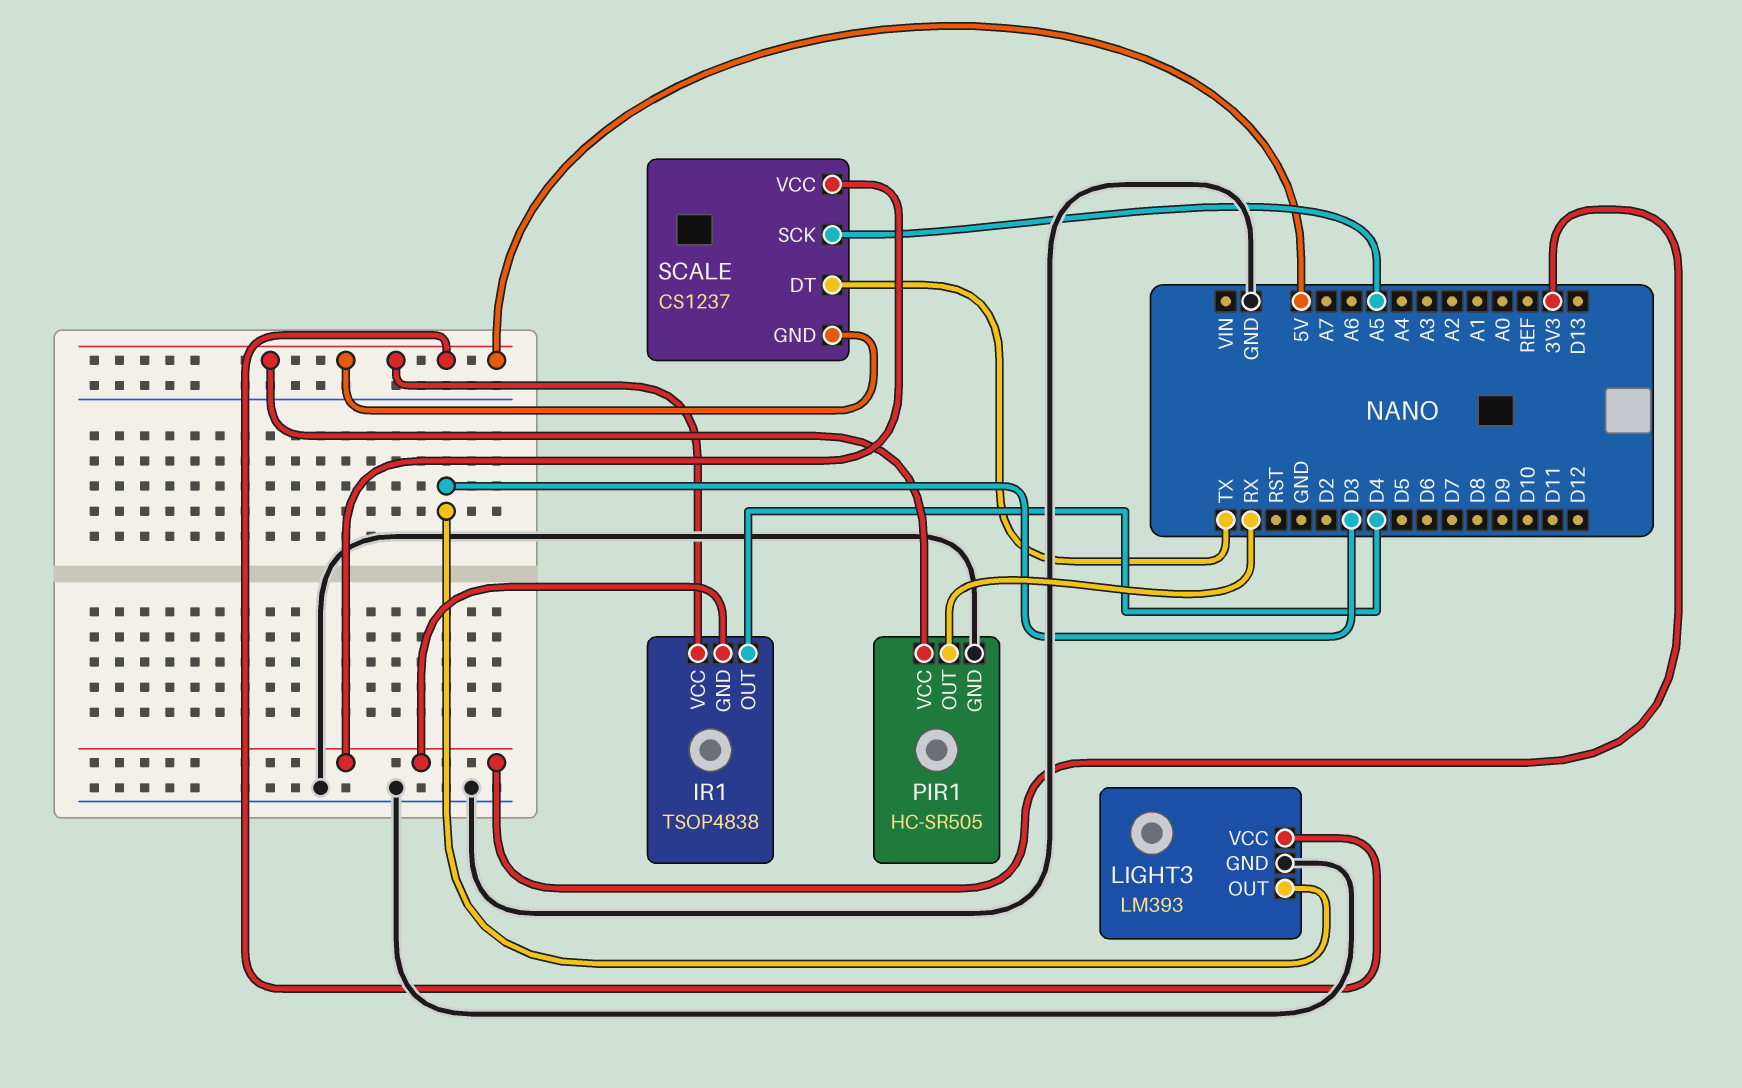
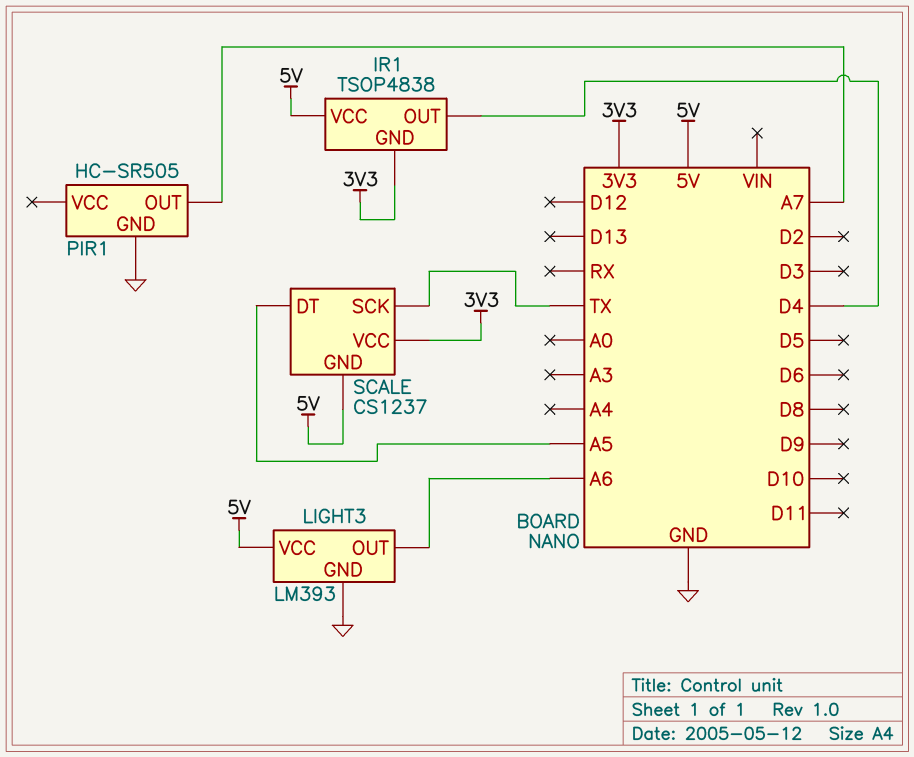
LIGHT3 pin OUT: D3 -> A6
PIR1 pin OUT: RX -> A7
PIR1 pin VCC: 5V -> none
SCALE pin DT: TX -> A5
SCALE pin SCK: A5 -> TX

